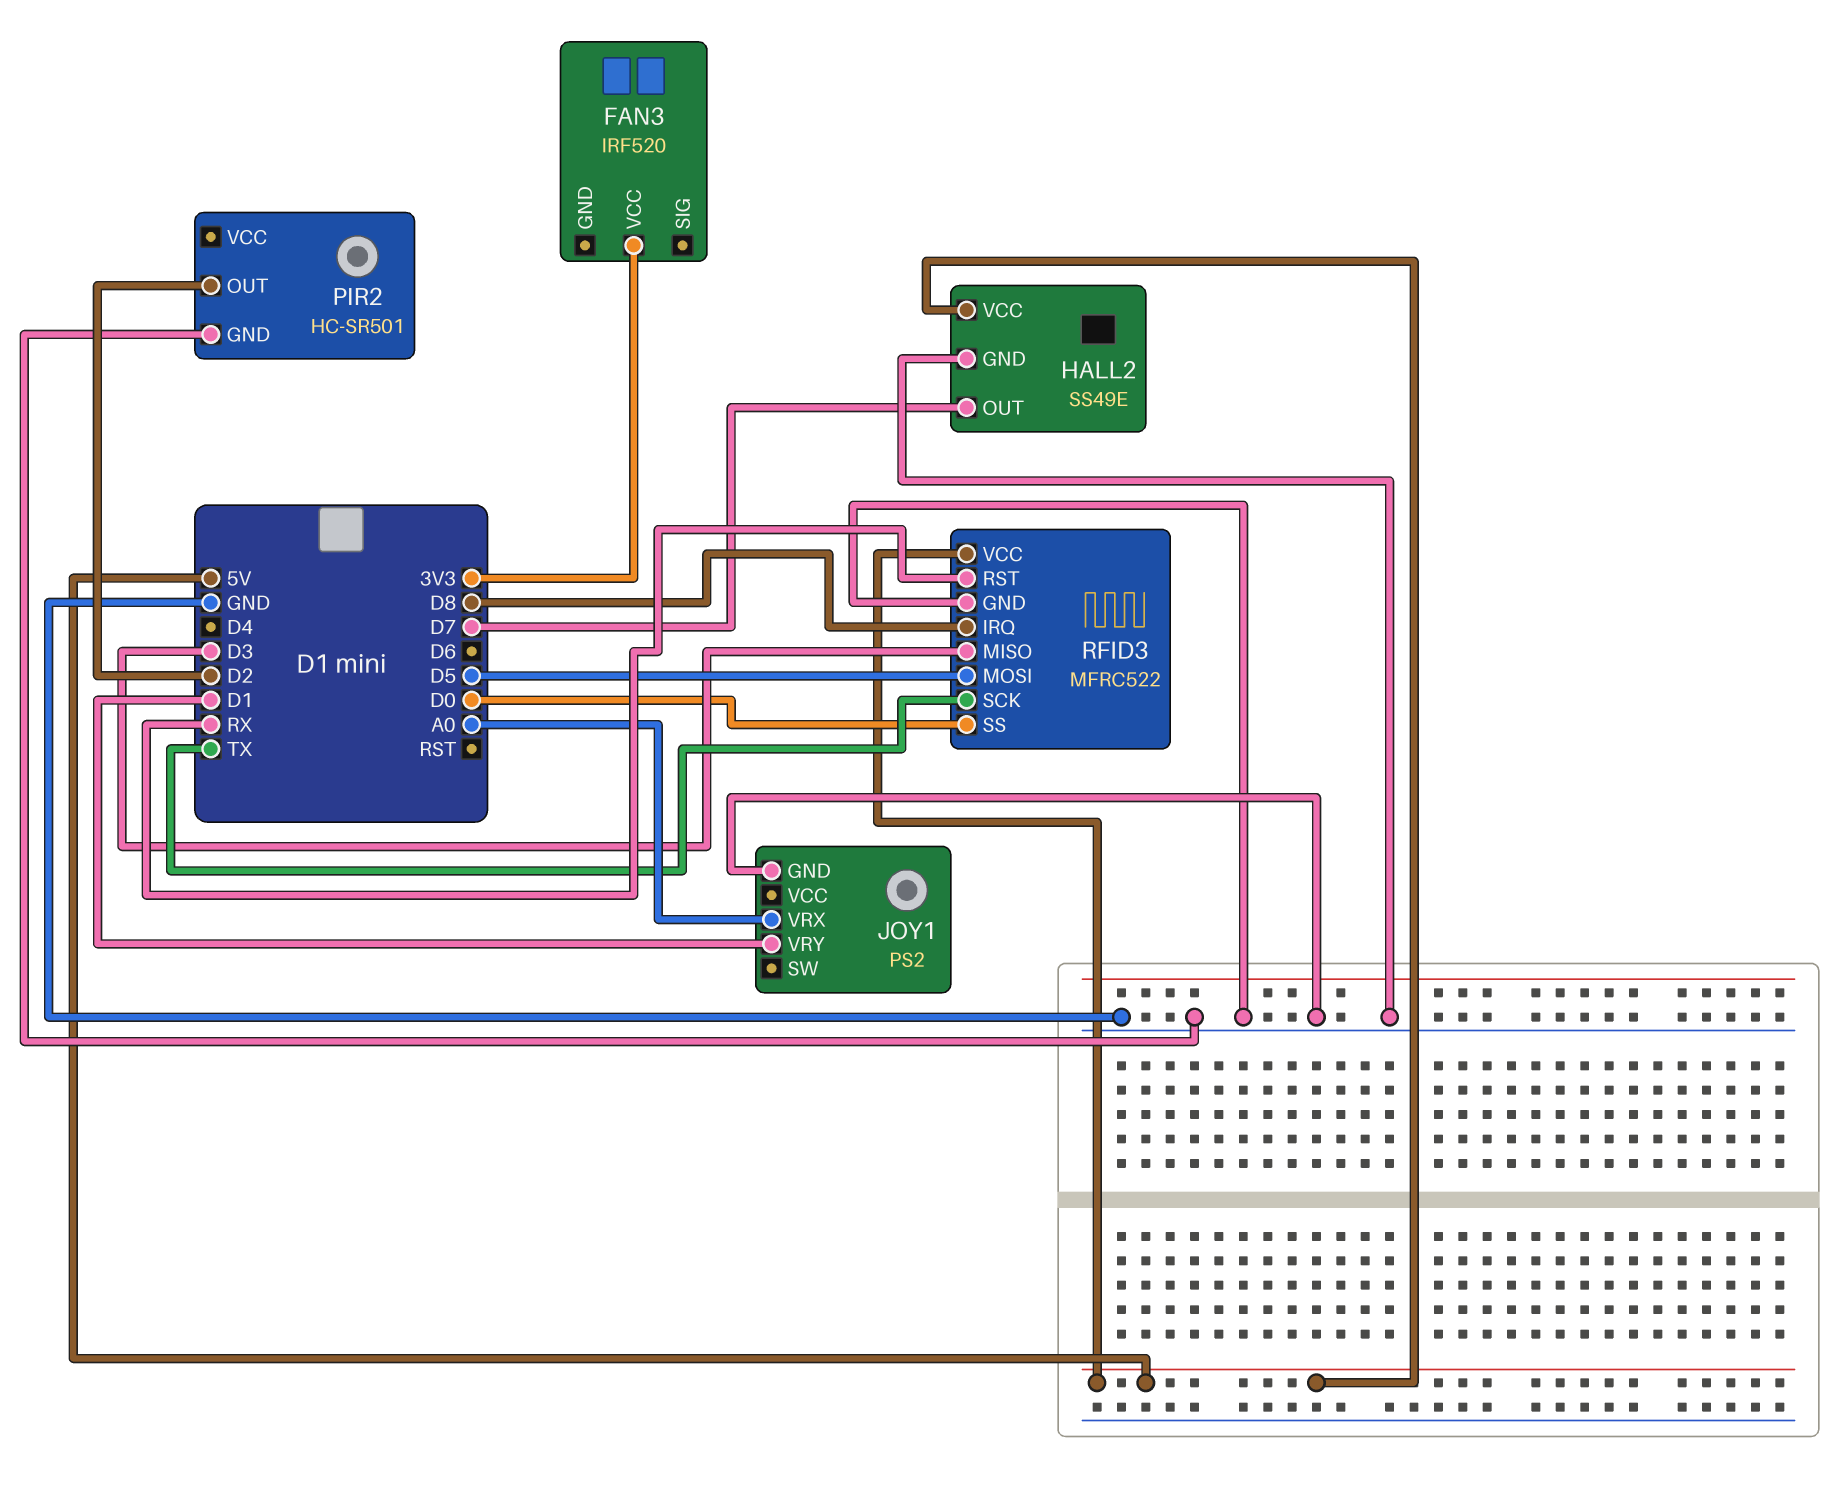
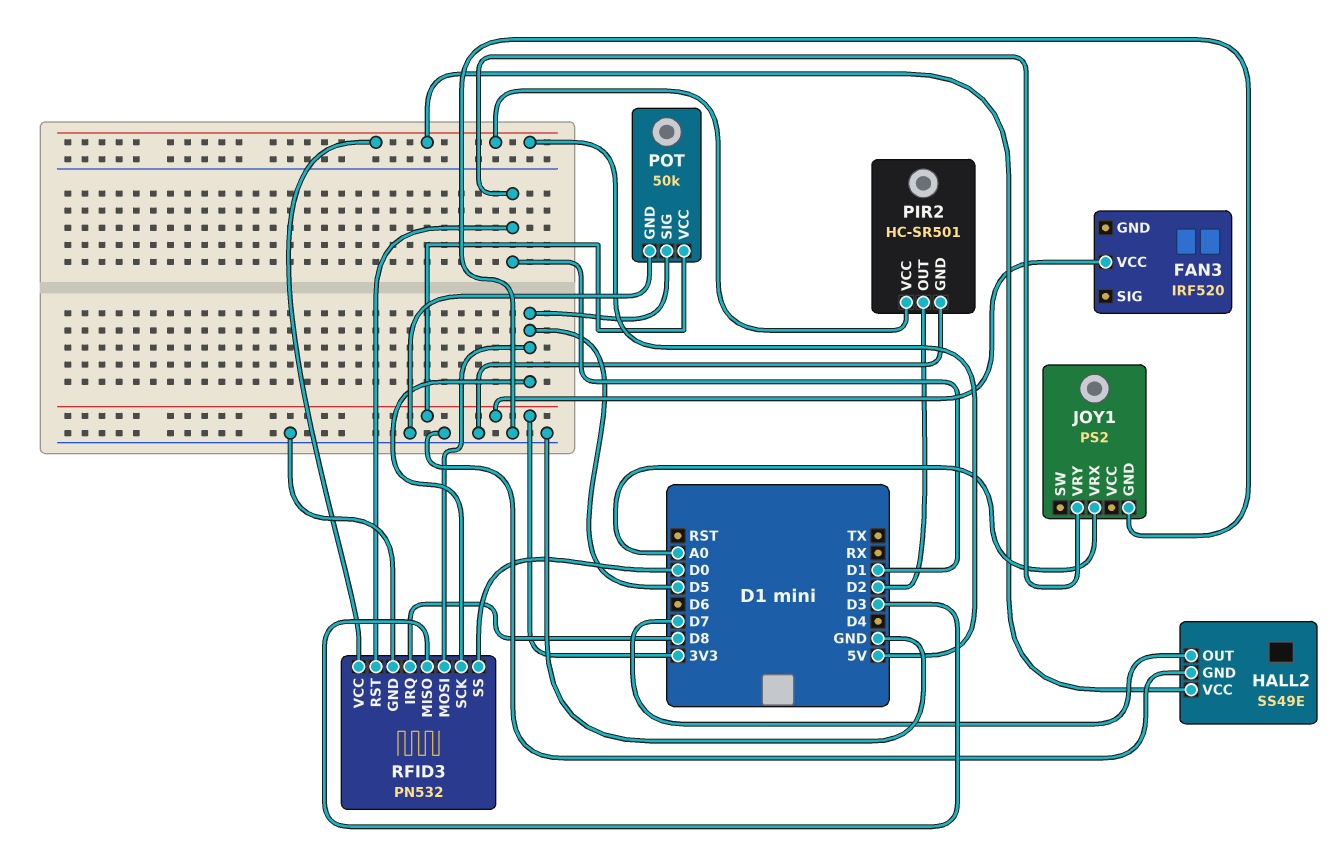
PIR2 pin VCC: none -> 5V
POT: none -> 50k
POT pin GND: none -> GND
POT pin SIG: none -> D5
POT pin VCC: none -> 3V3
RFID3: MFRC522 -> PN532
RFID3 pin RST: RX -> D1
RFID3 pin SCK: TX -> D5

